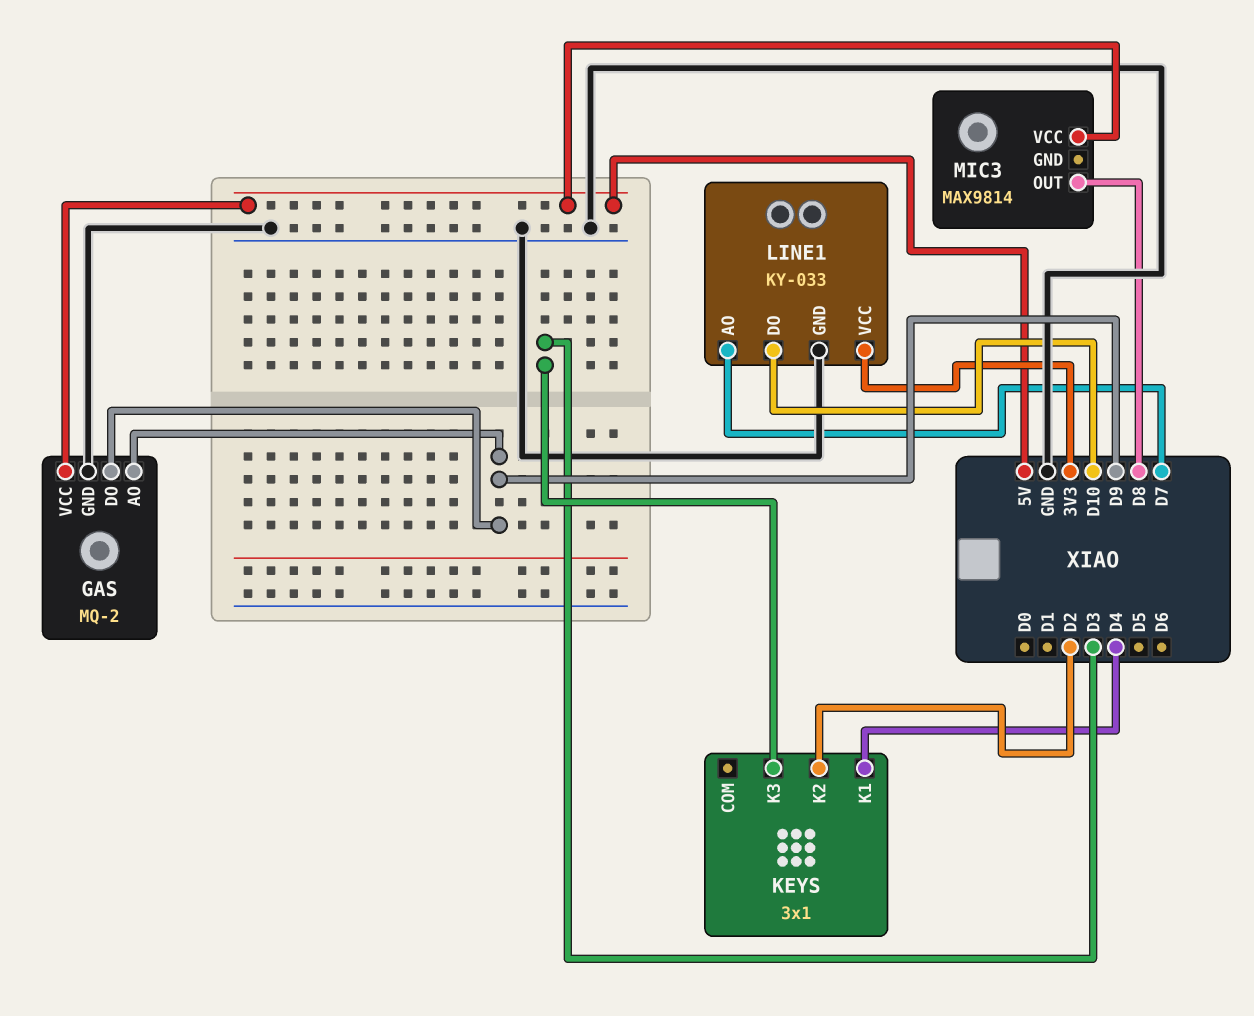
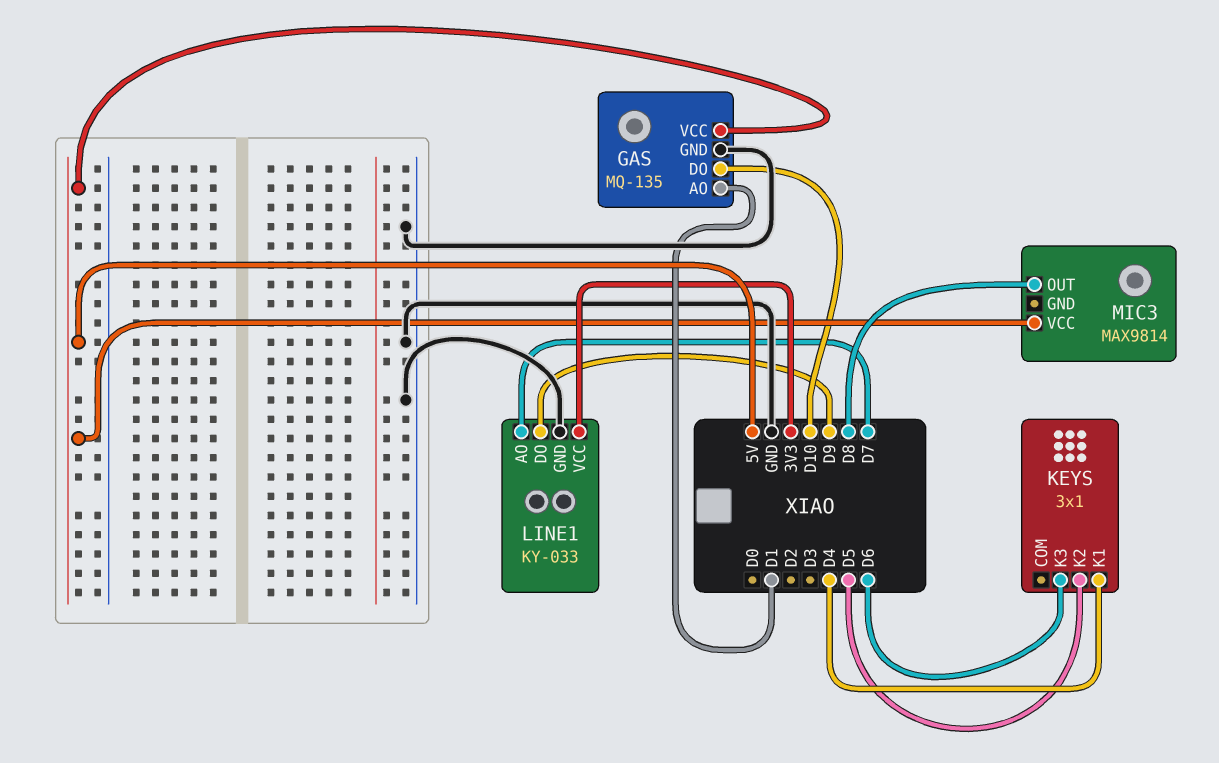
GAS: MQ-2 -> MQ-135
GAS pin AO: D9 -> D1
GAS pin DO: D9 -> D10
KEYS pin K2: D2 -> D5
KEYS pin K3: D3 -> D6
LINE1 pin DO: D10 -> D9

